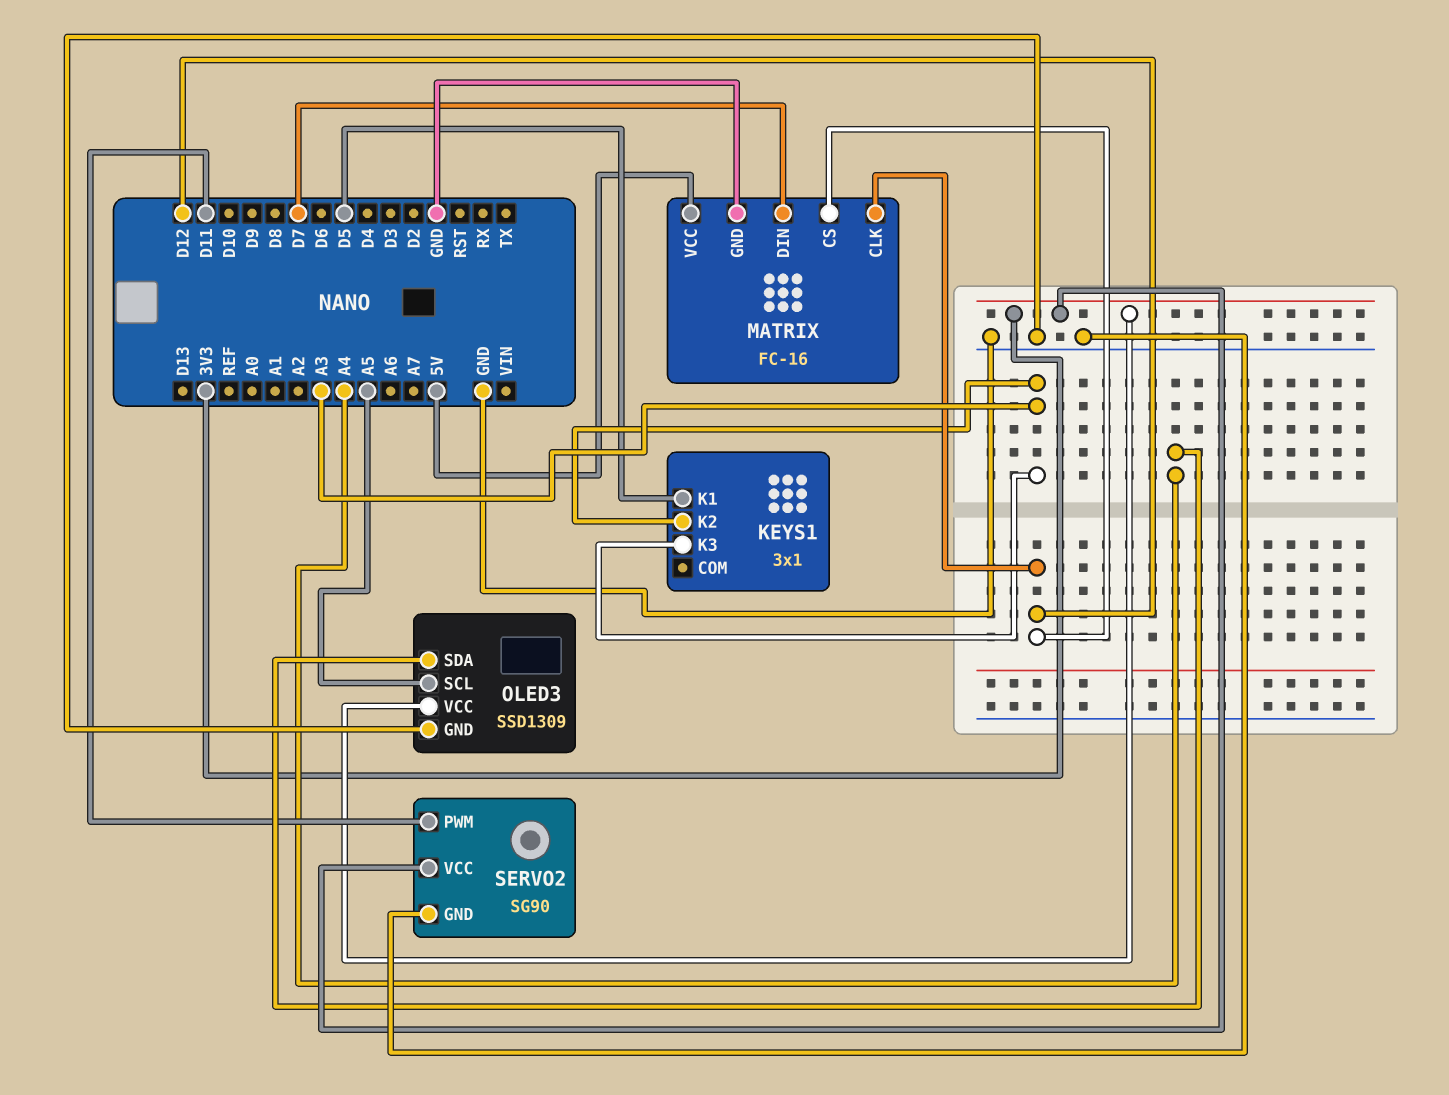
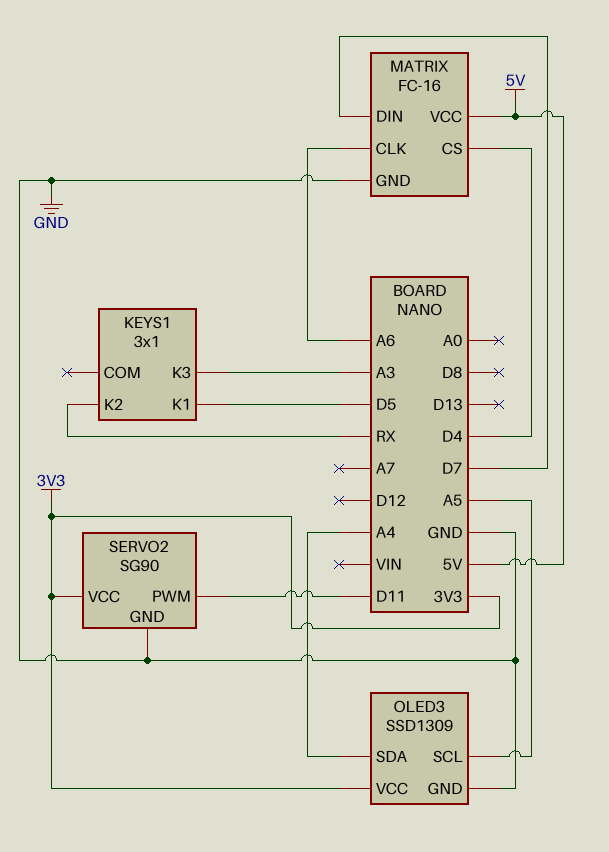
KEYS1 pin K2: A3 -> RX
MATRIX pin CLK: D12 -> A6
MATRIX pin CS: D12 -> D4

